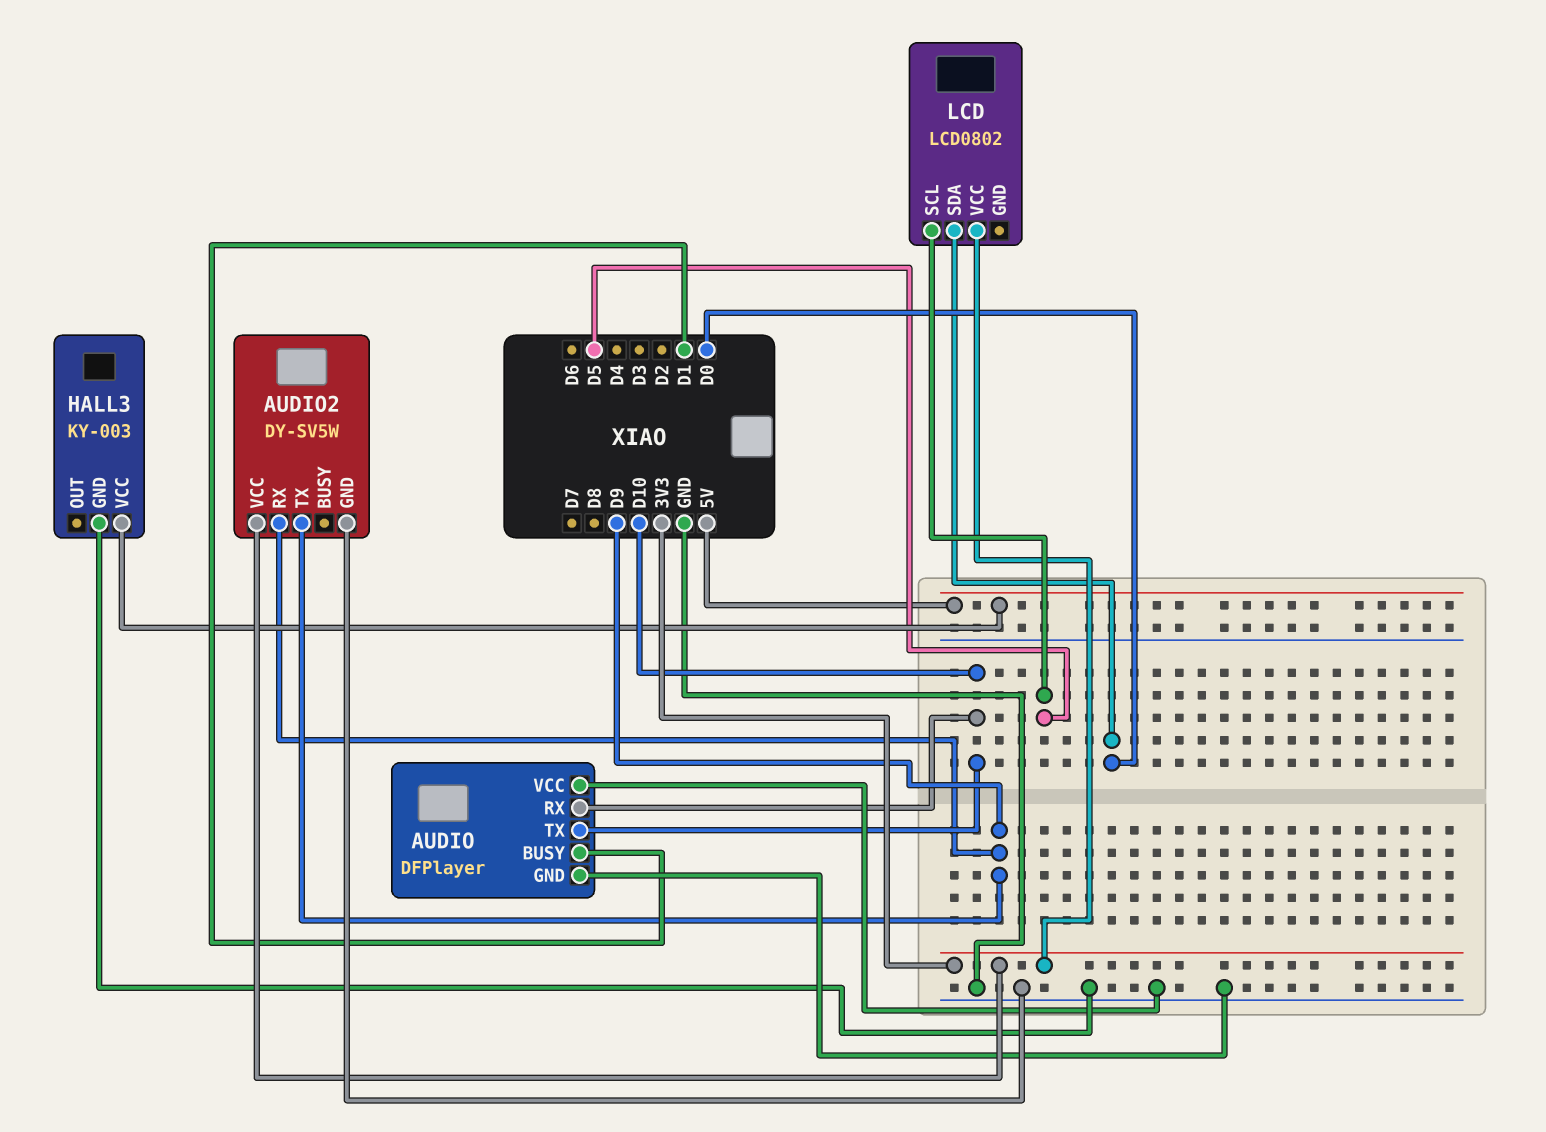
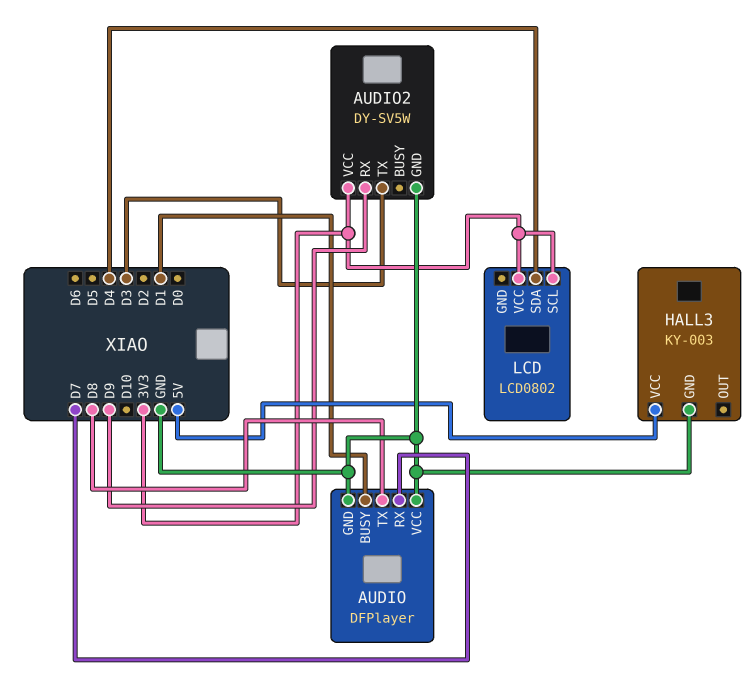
AUDIO pin RX: D10 -> D7
AUDIO pin TX: D10 -> D8
AUDIO2 pin TX: D9 -> D3
LCD pin SCL: D5 -> 3V3
LCD pin SDA: D0 -> D4

